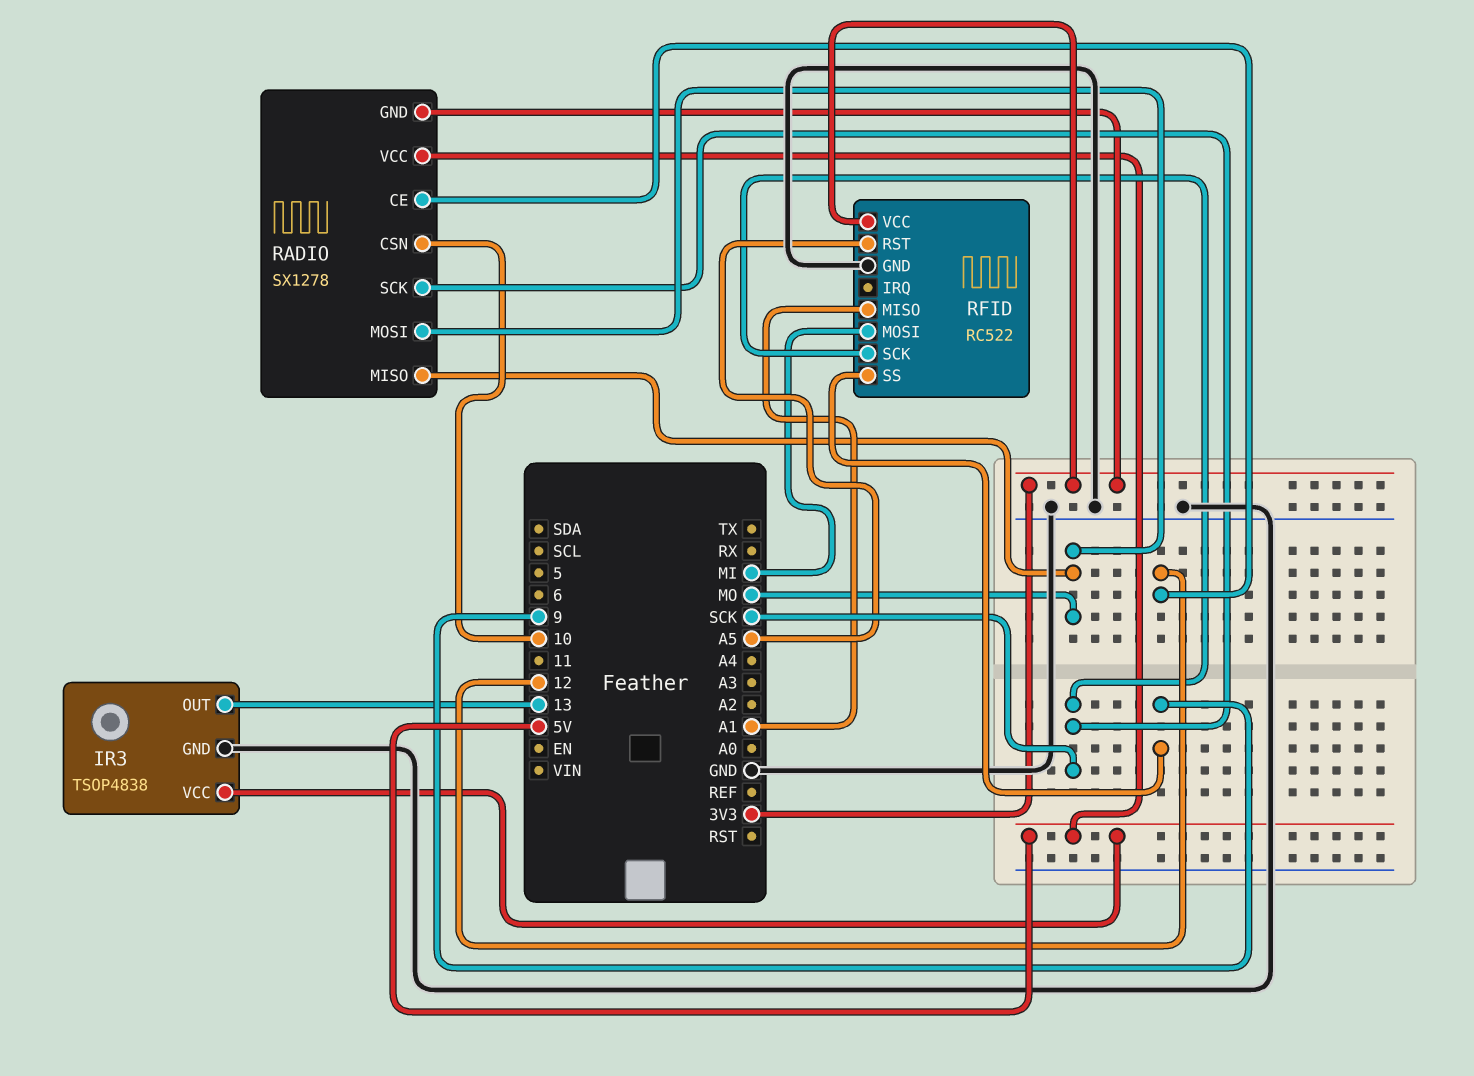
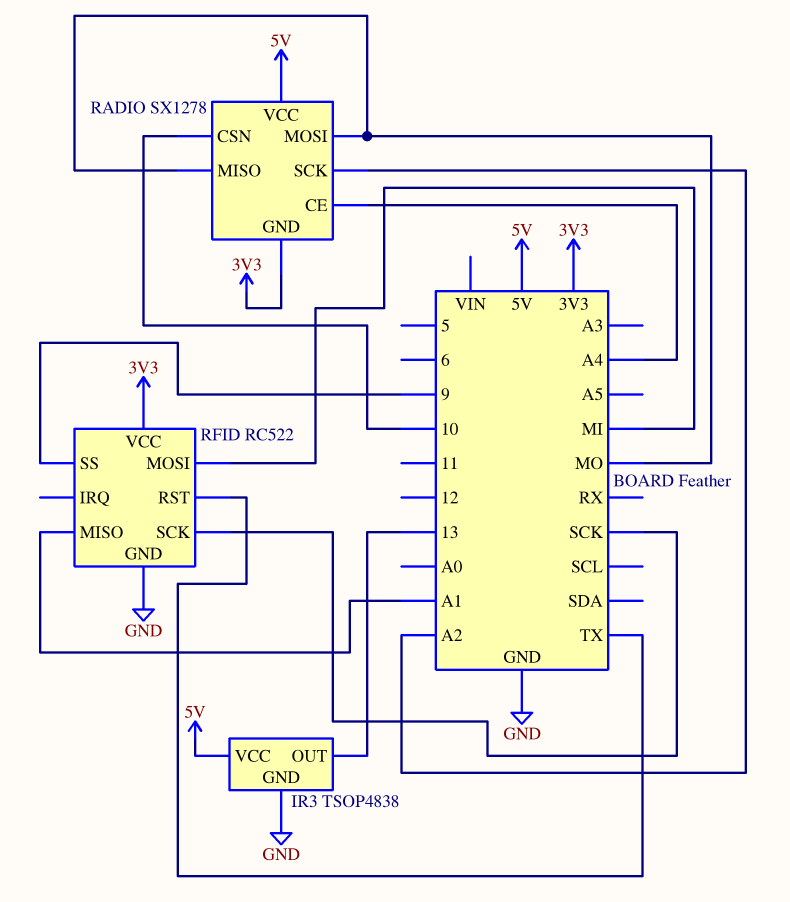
RADIO pin CE: 12 -> A4
RADIO pin SCK: SCK -> A2
RFID pin RST: A5 -> TX

